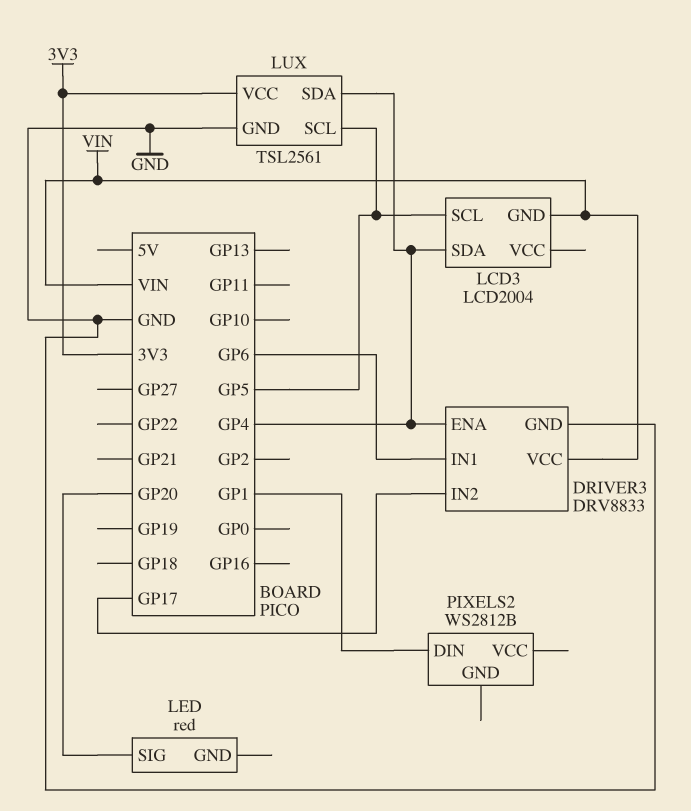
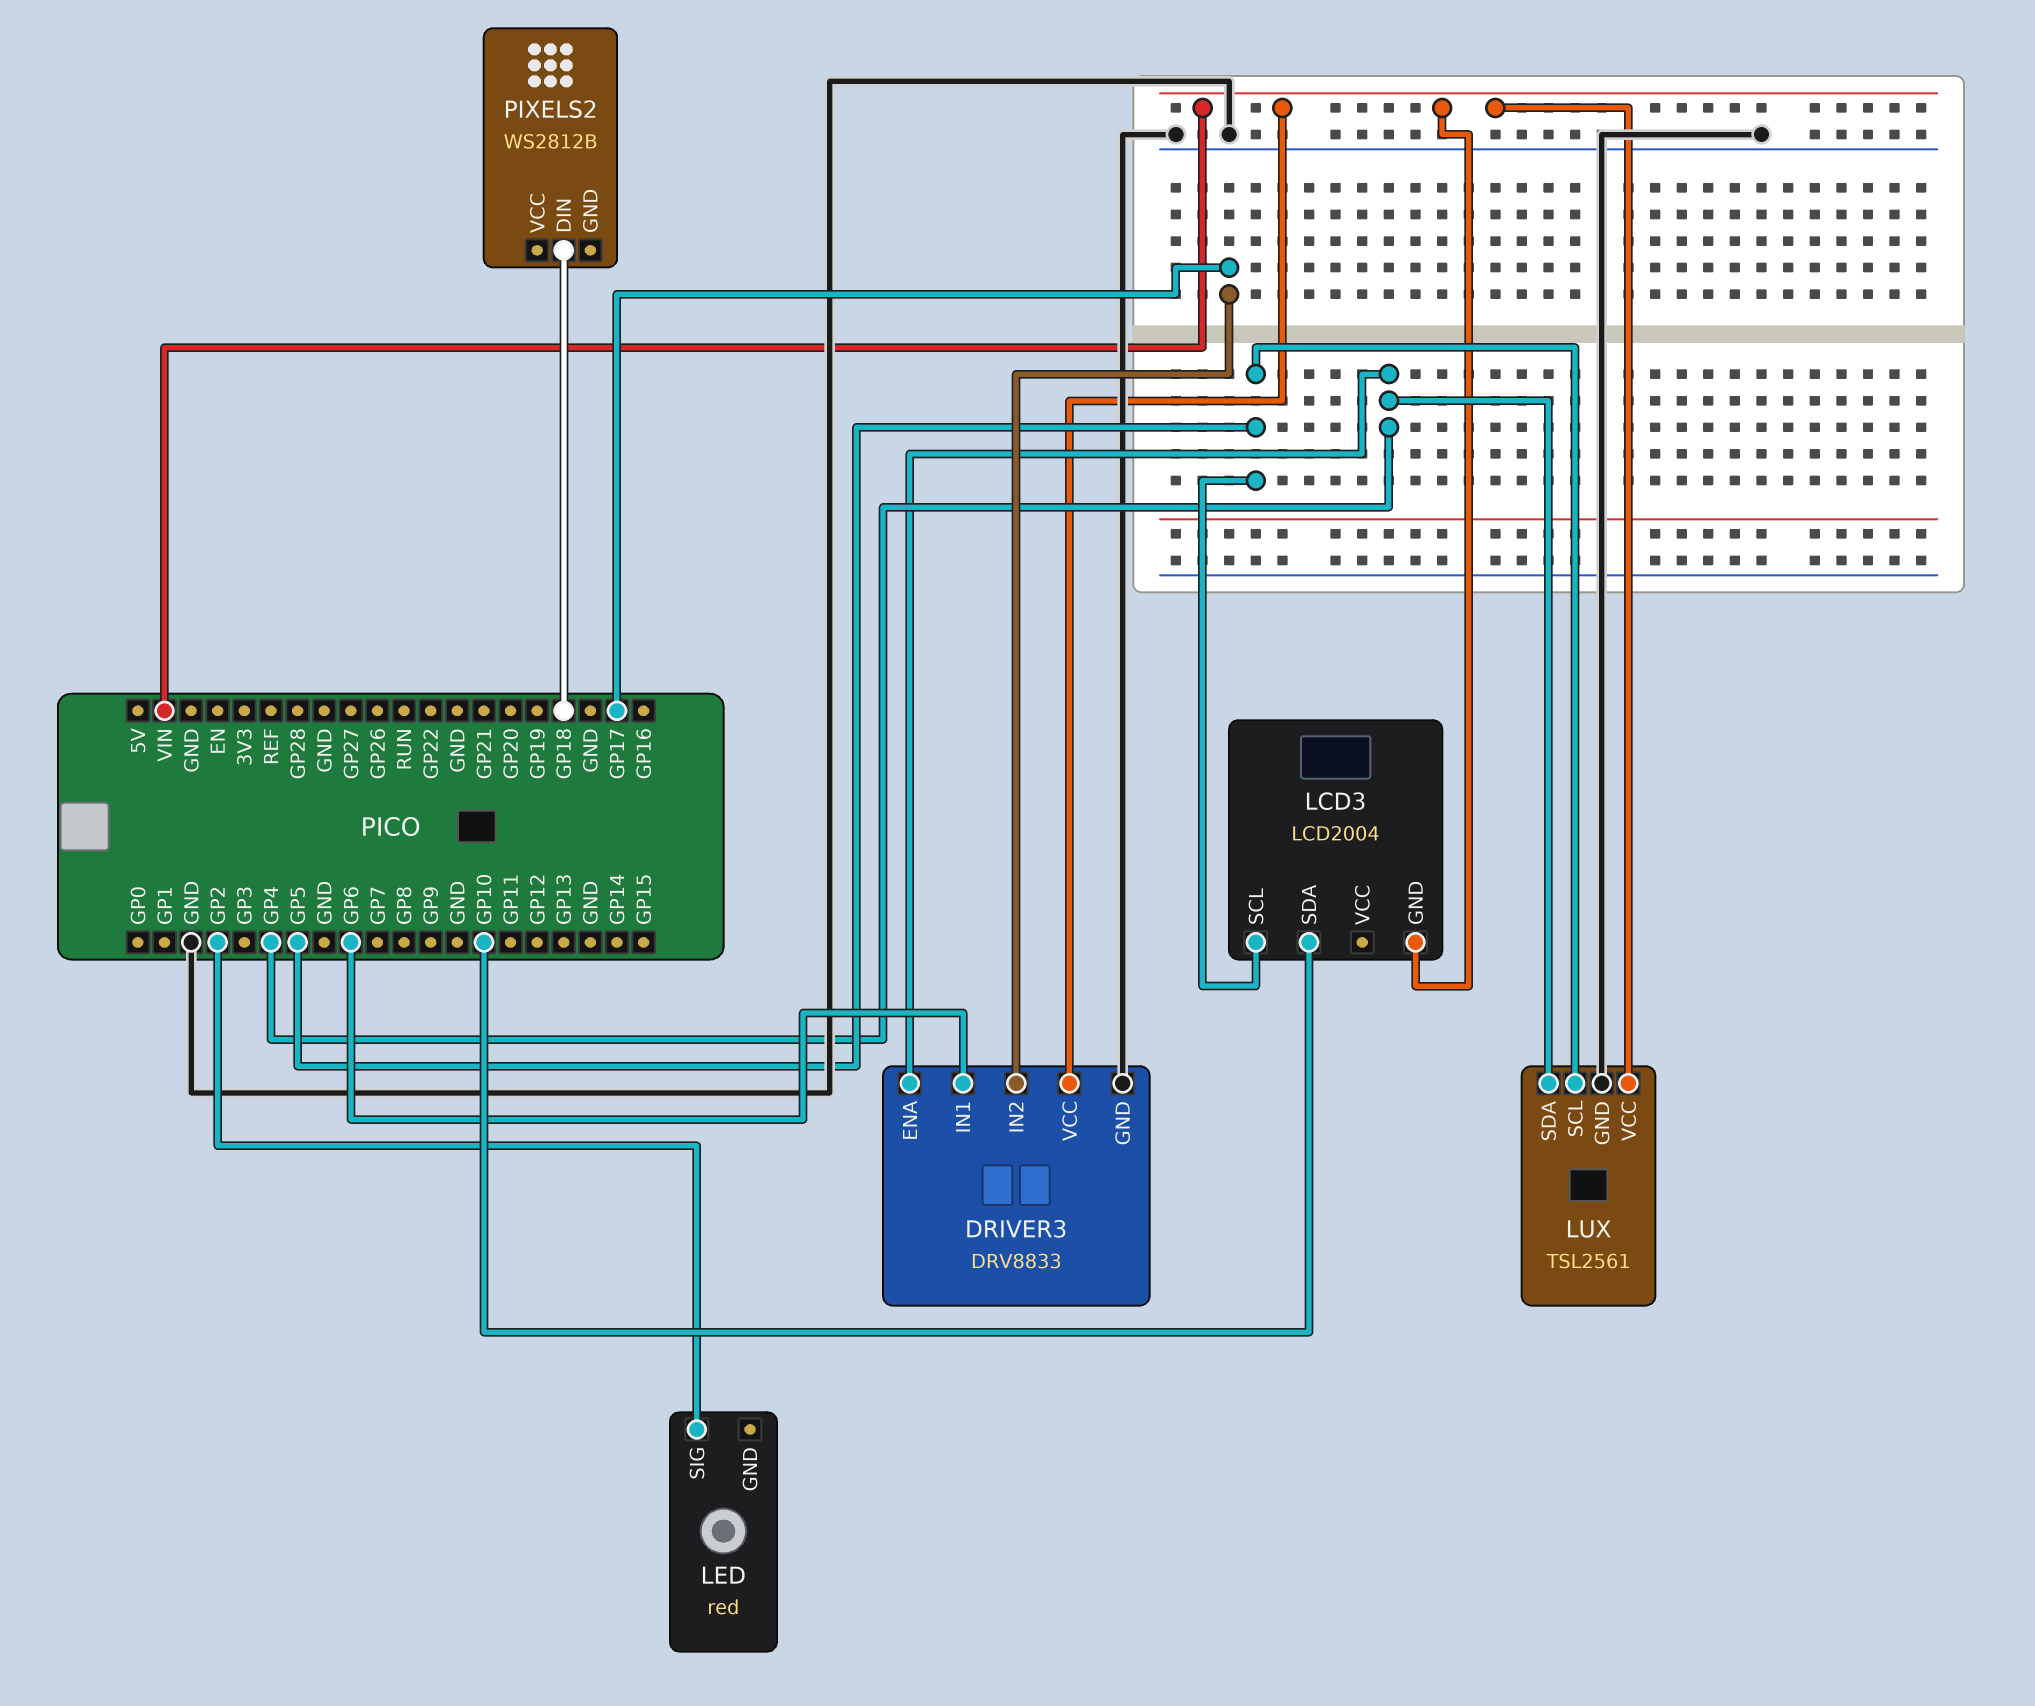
LCD3 pin SDA: GP4 -> GP10
LED pin SIG: GP20 -> GP2
LUX pin VCC: 3V3 -> VIN
PIXELS2 pin DIN: GP1 -> GP18

